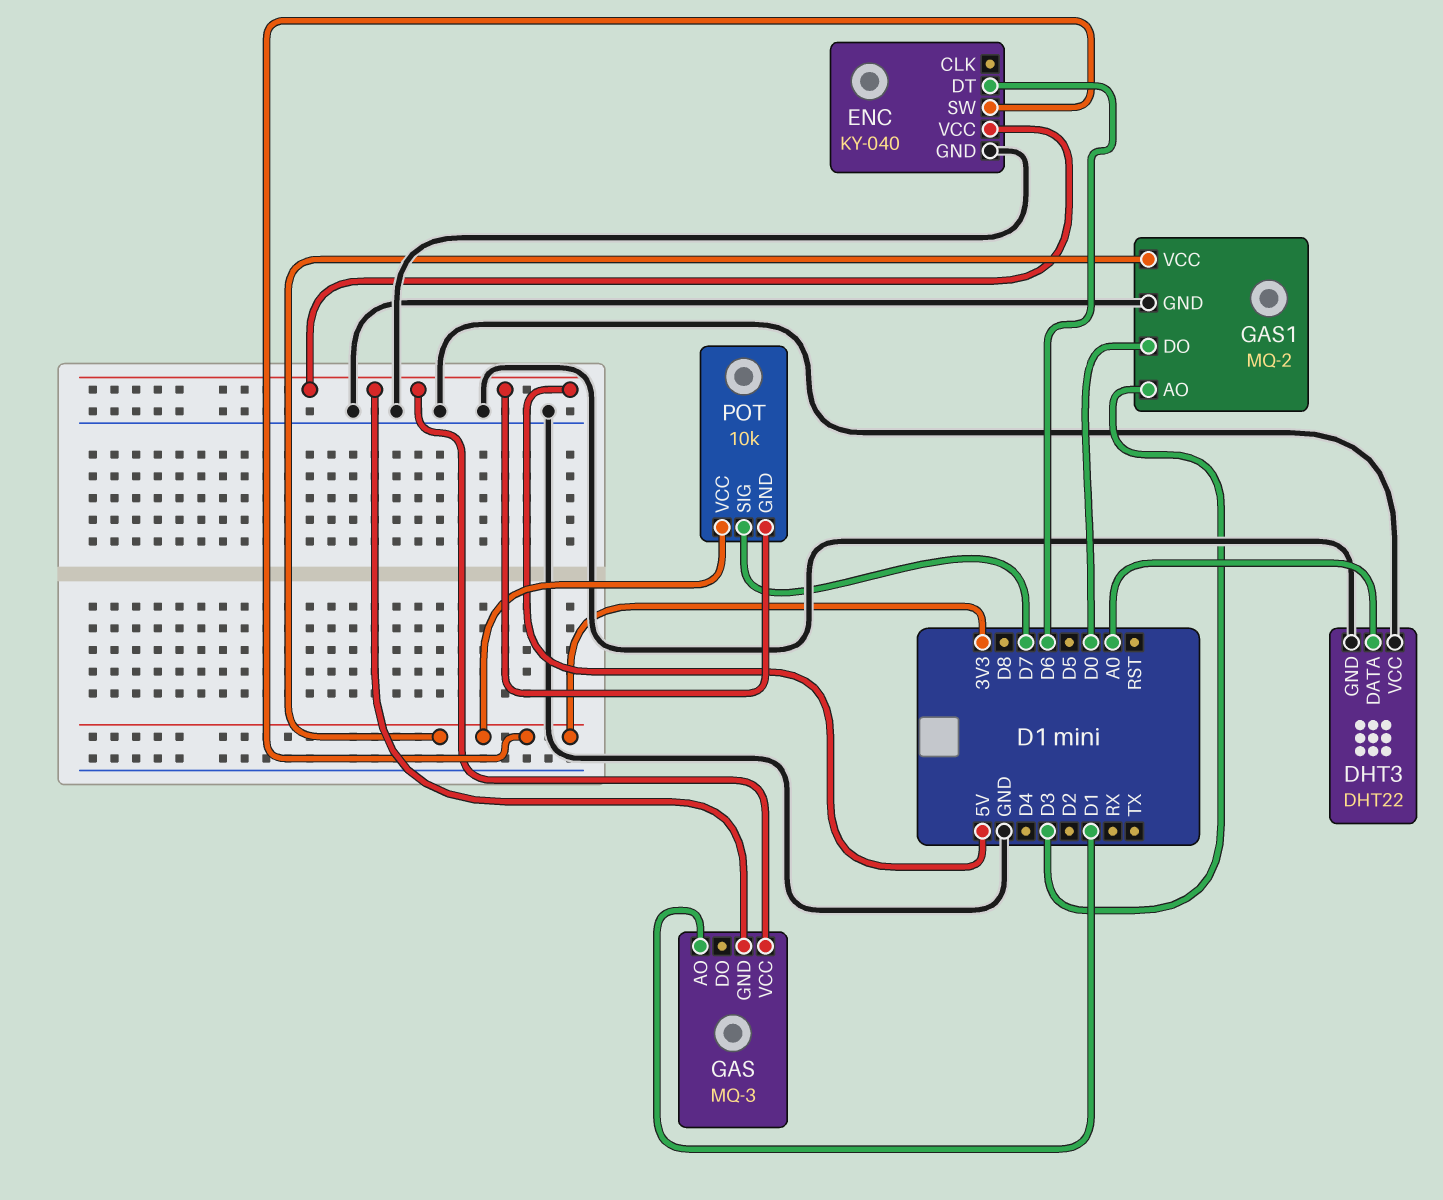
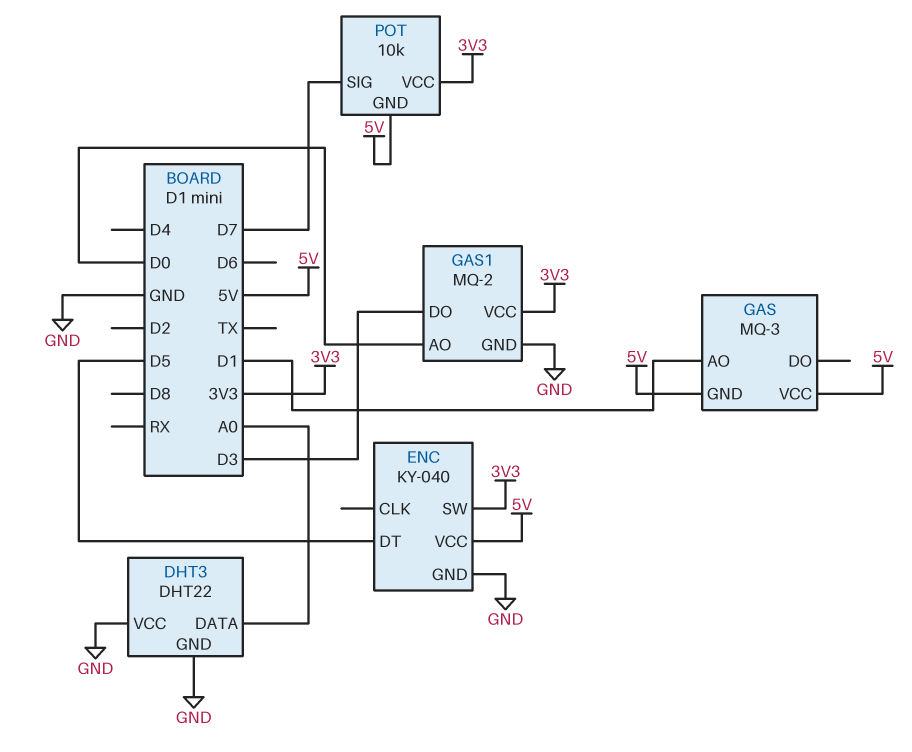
ENC pin DT: D6 -> D5
GAS1 pin AO: D3 -> D0
GAS1 pin DO: D0 -> D3

